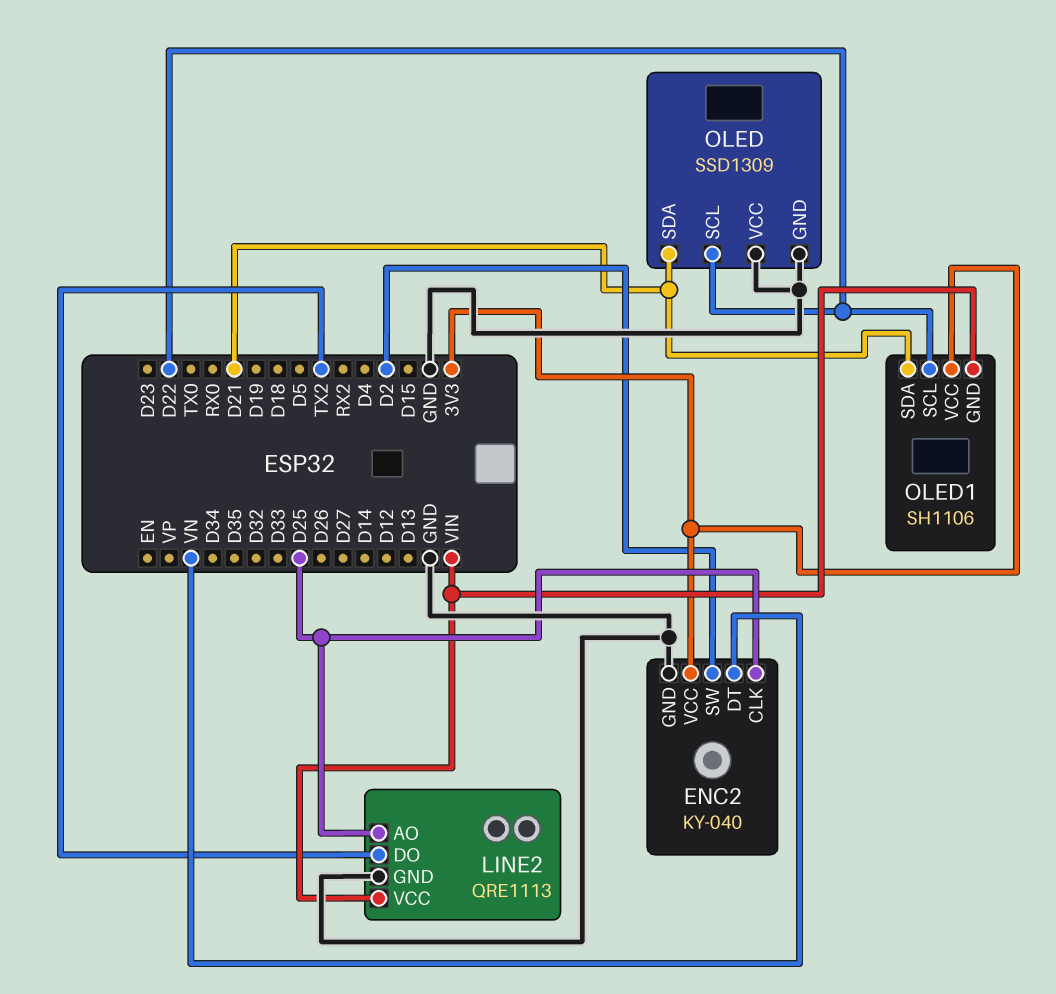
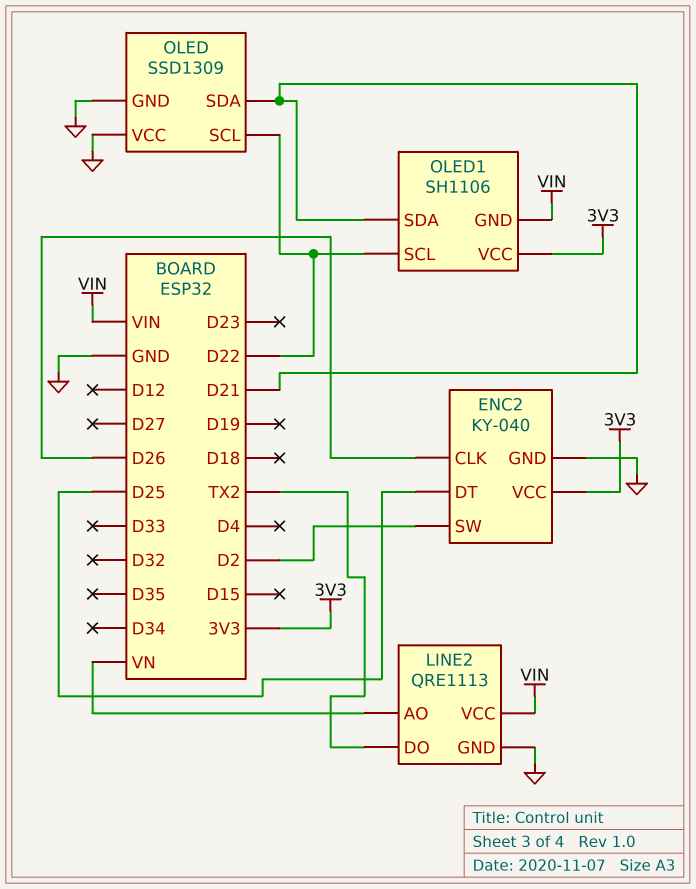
ENC2 pin CLK: D25 -> D26
ENC2 pin DT: VN -> D25
LINE2 pin AO: D25 -> VN

